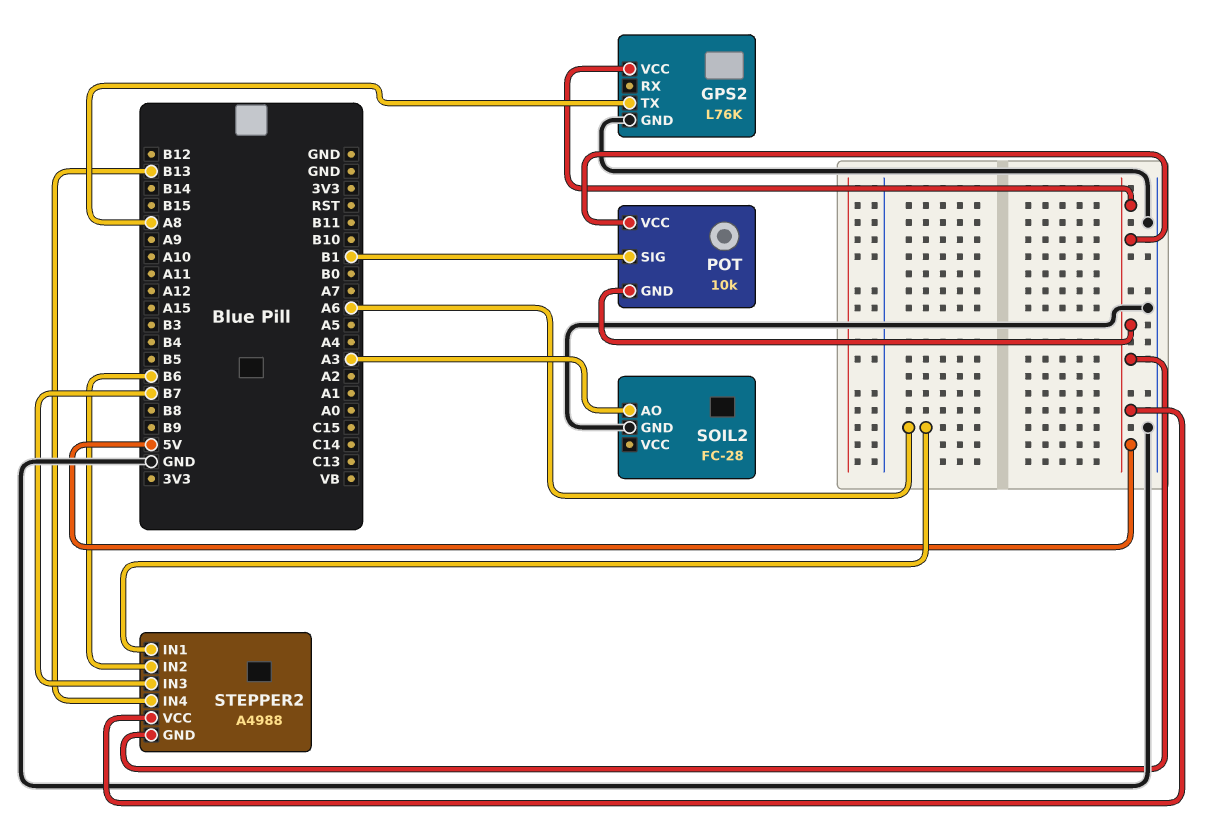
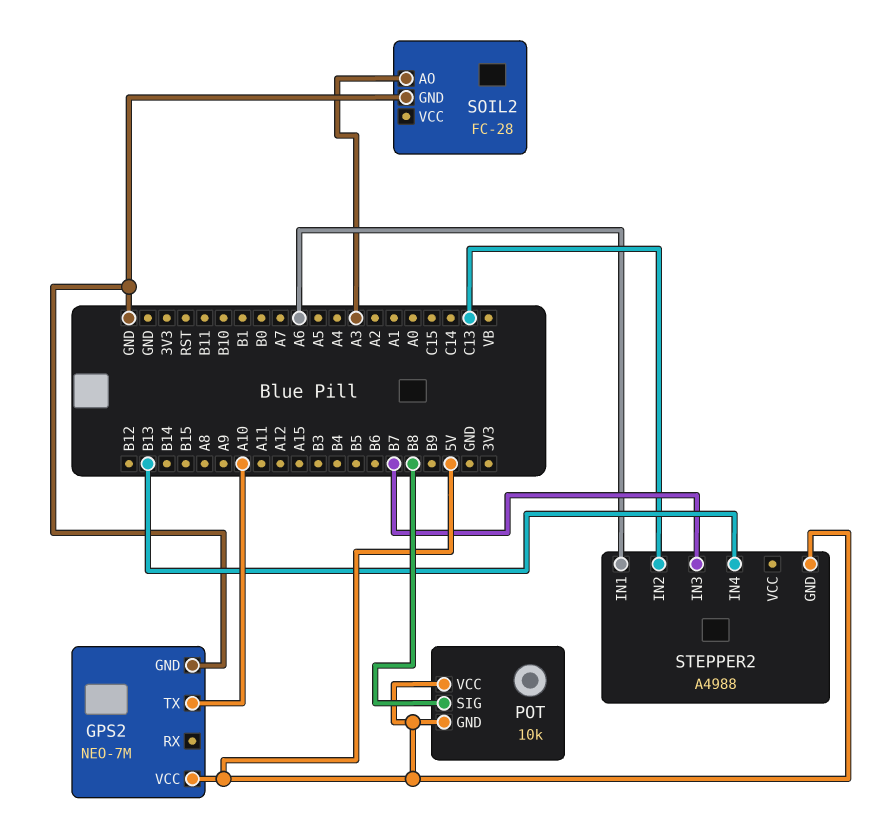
GPS2: L76K -> NEO-7M
GPS2 pin TX: A8 -> A10
POT pin SIG: B1 -> B8
STEPPER2 pin IN2: B6 -> C13
STEPPER2 pin VCC: 5V -> none

